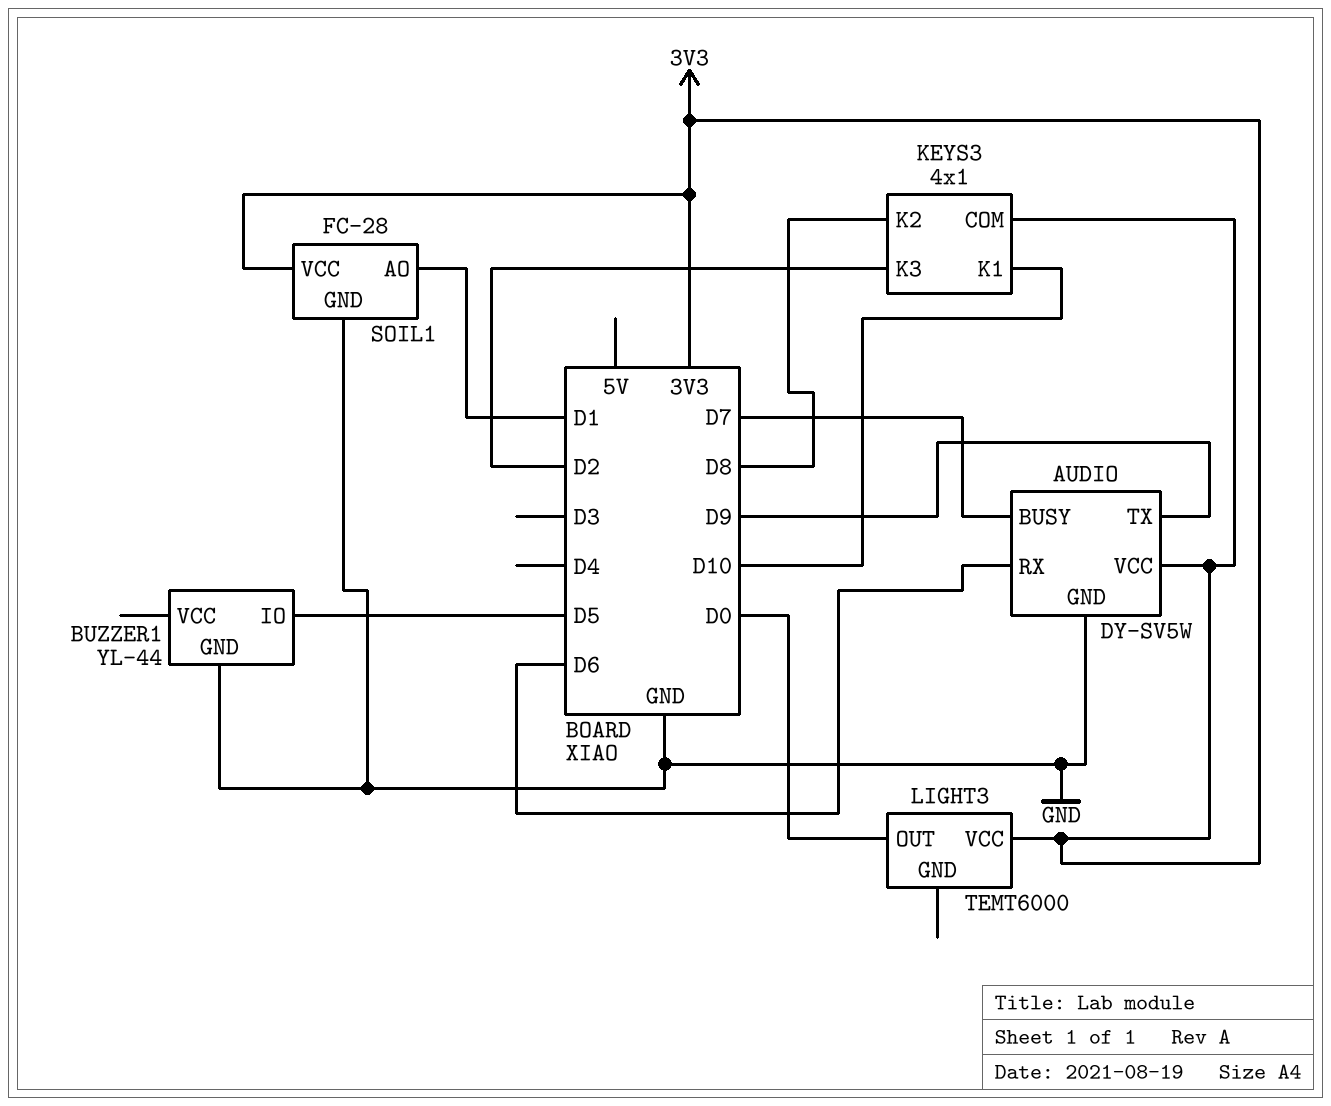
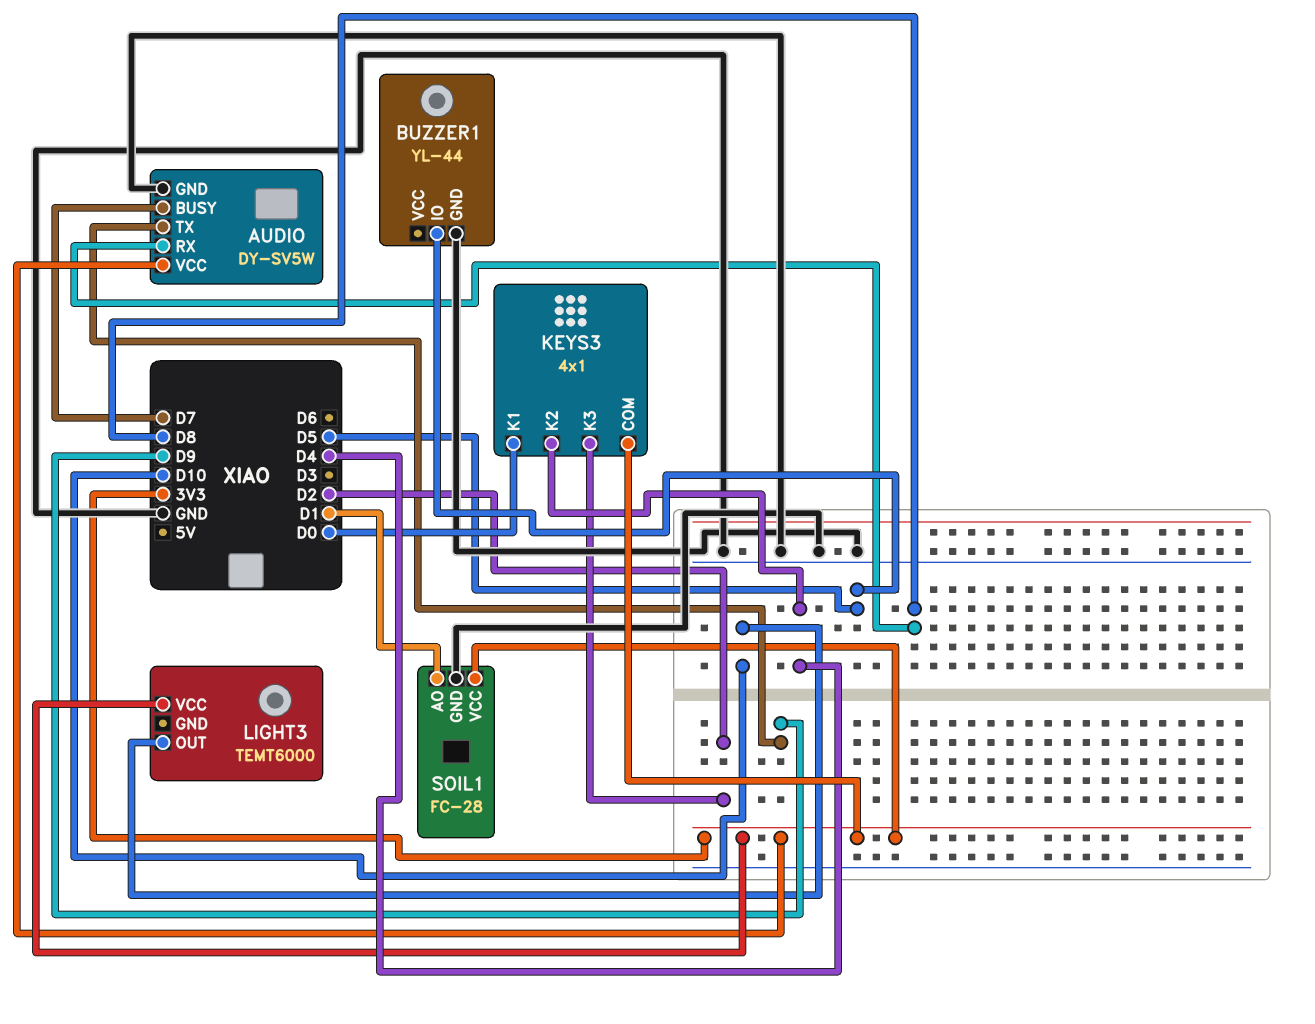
AUDIO pin RX: D6 -> D8
KEYS3 pin K1: D10 -> D0
KEYS3 pin K2: D8 -> D4
LIGHT3 pin OUT: D0 -> D10

